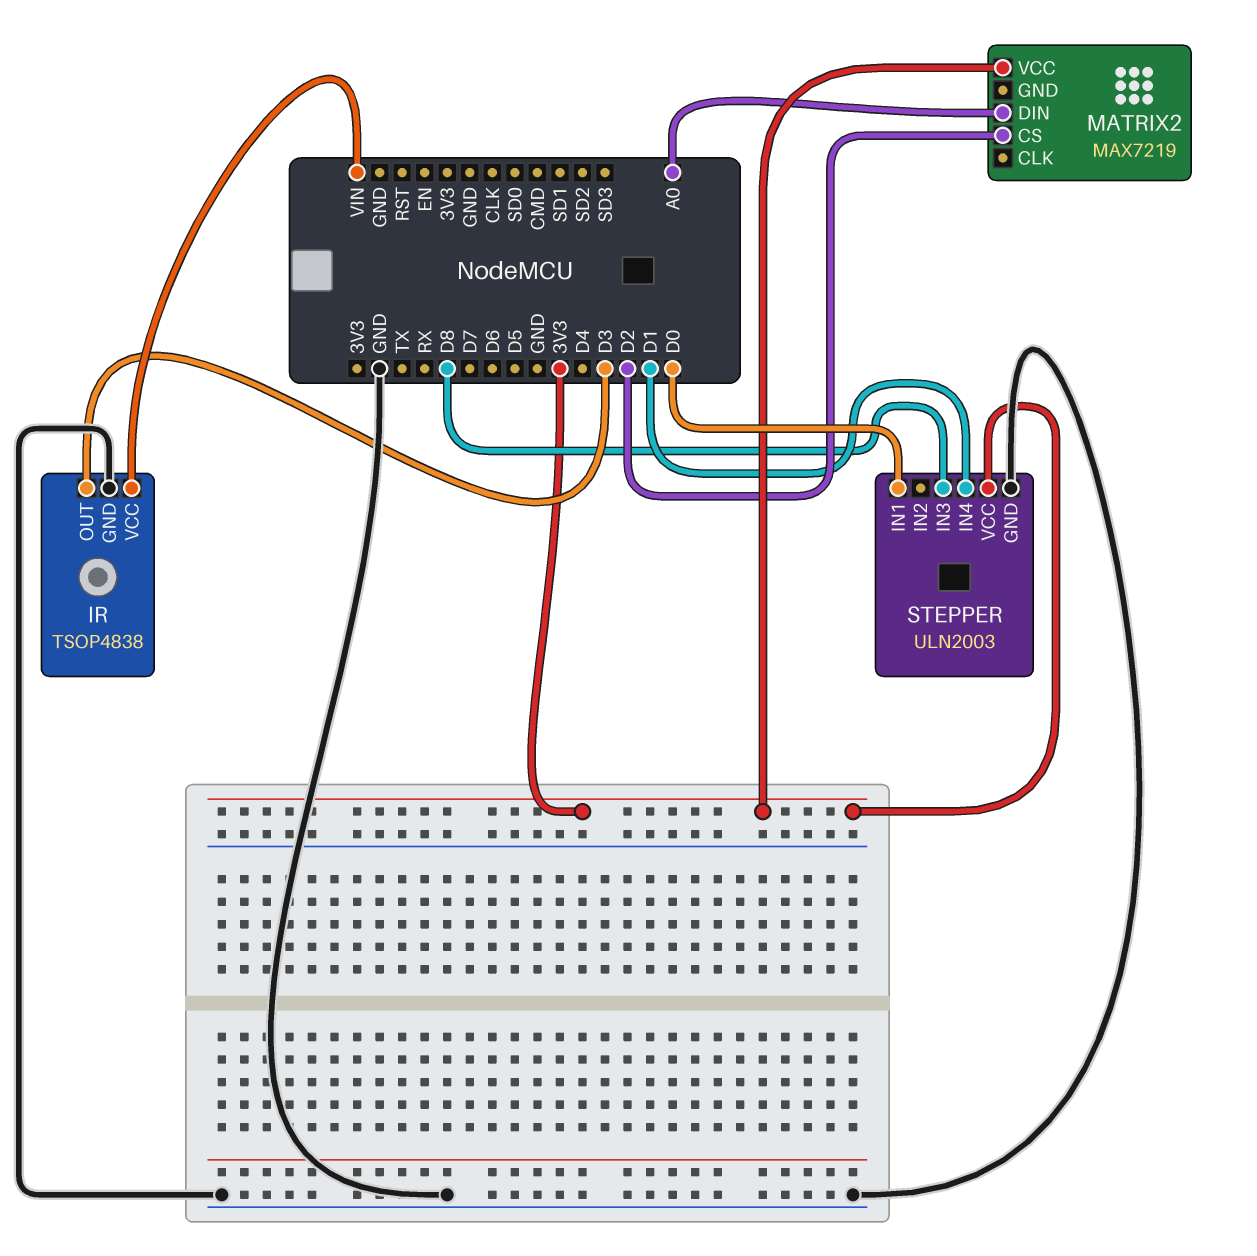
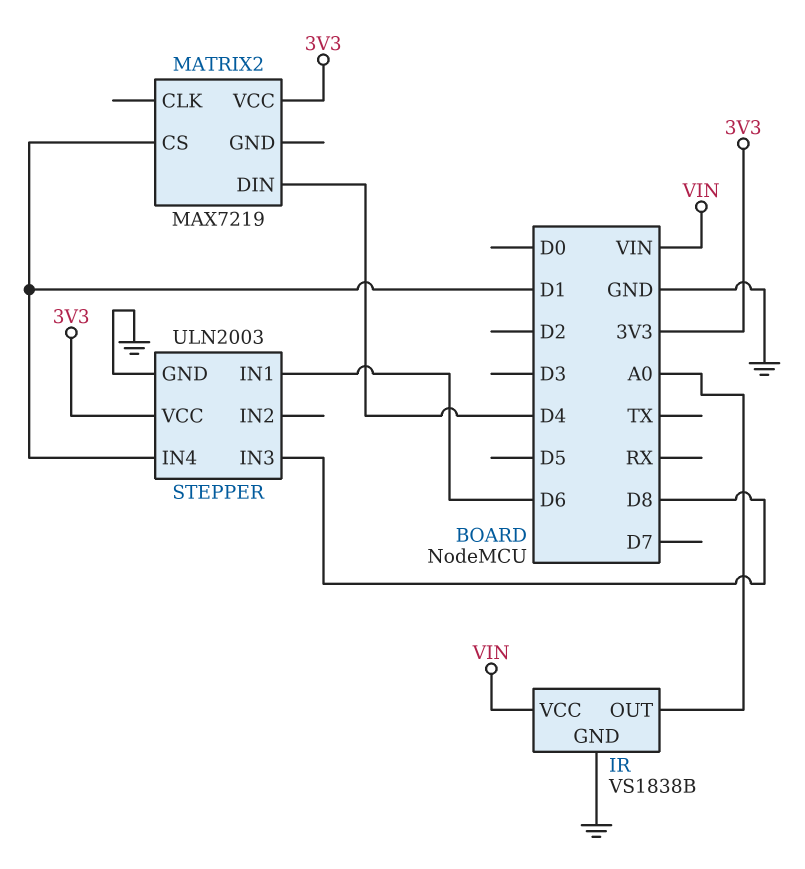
IR: TSOP4838 -> VS1838B
IR pin OUT: D3 -> A0
MATRIX2 pin CS: D2 -> D1
MATRIX2 pin DIN: A0 -> D4
STEPPER pin IN1: D0 -> D6

